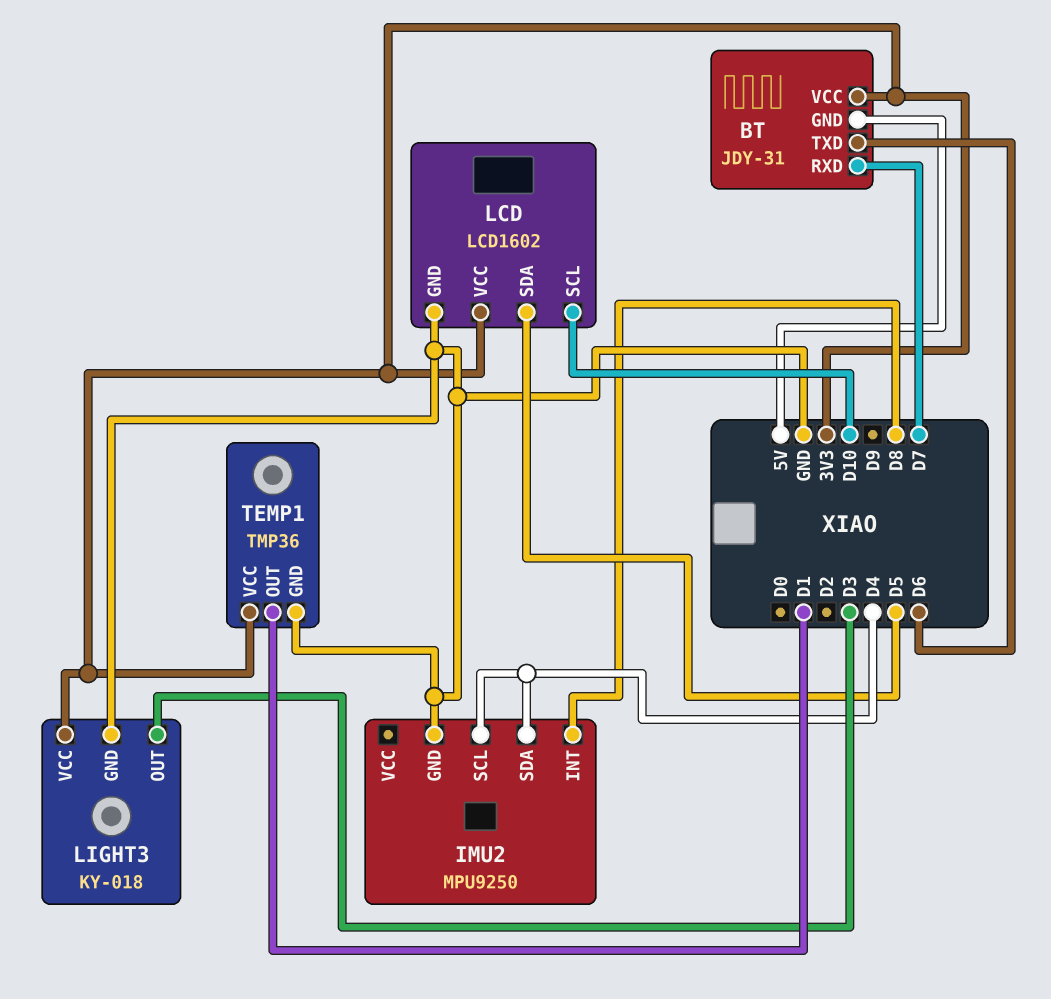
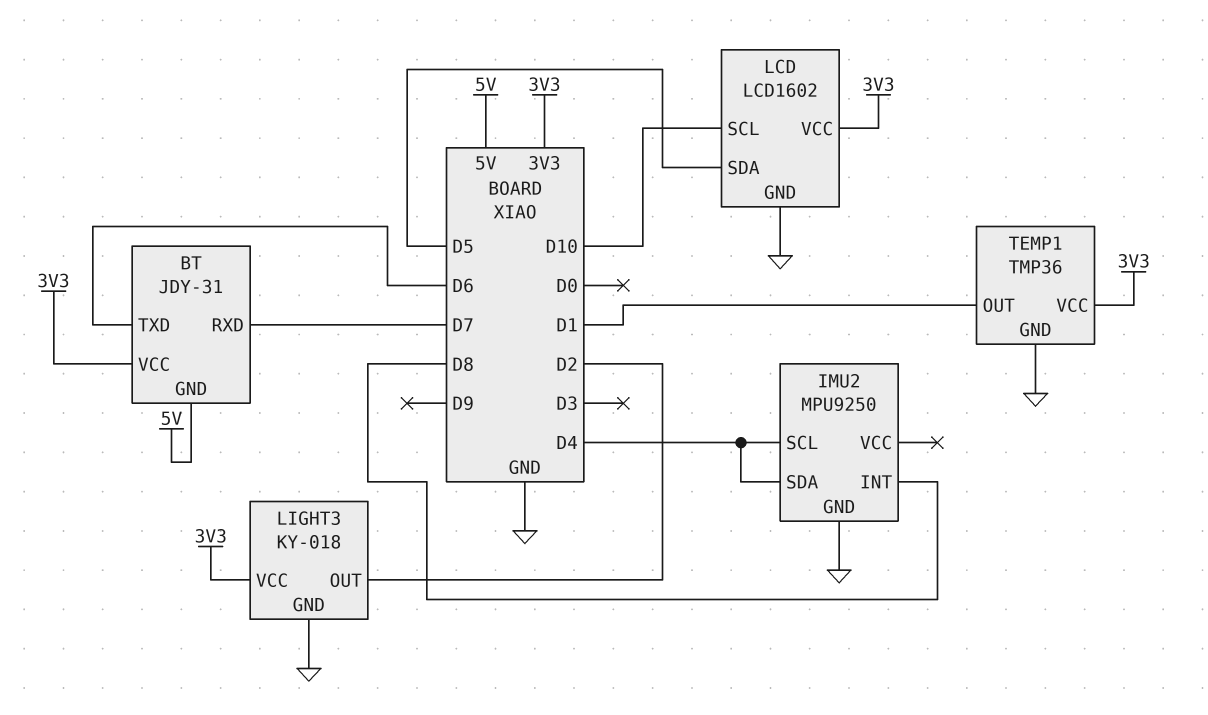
LIGHT3 pin OUT: D3 -> D2

